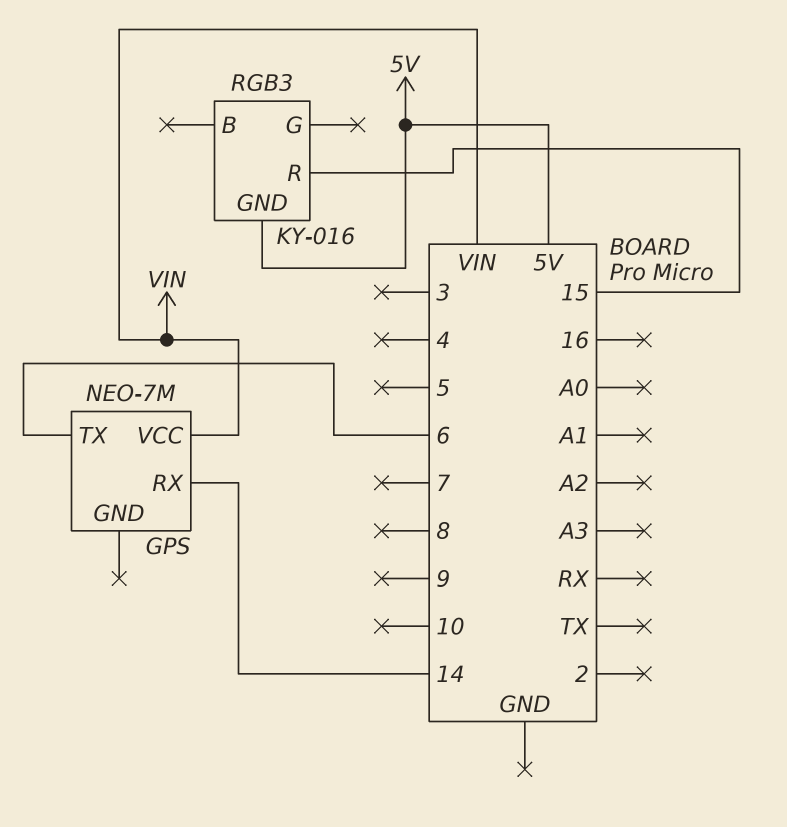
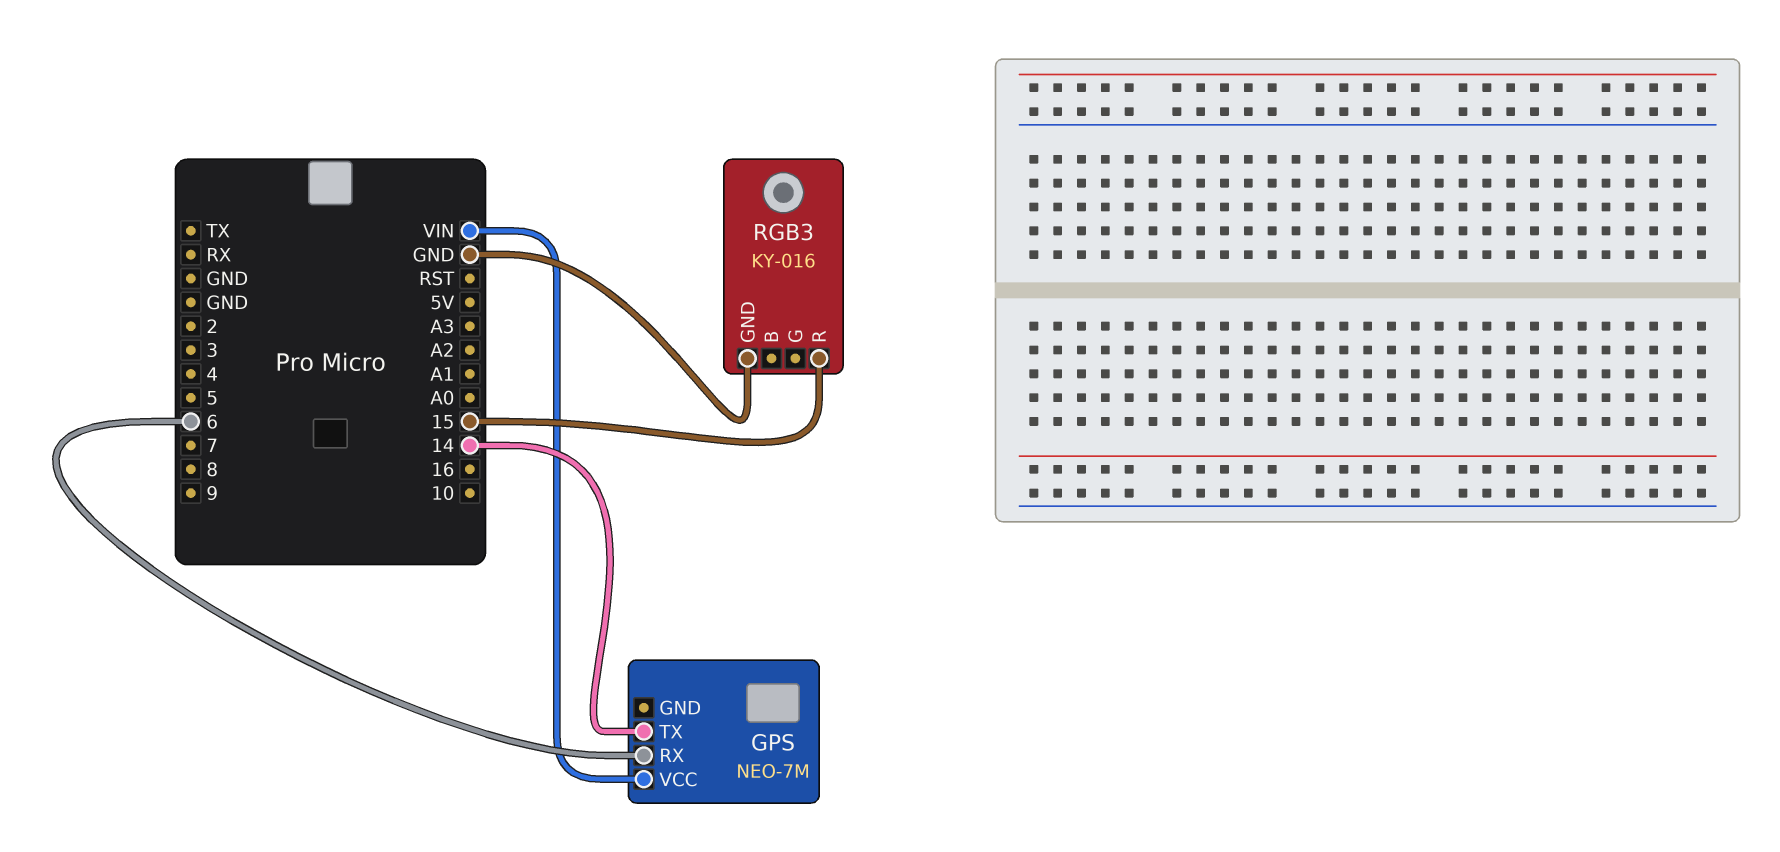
GPS pin RX: 14 -> 6
GPS pin TX: 6 -> 14
RGB3 pin GND: 5V -> GND

